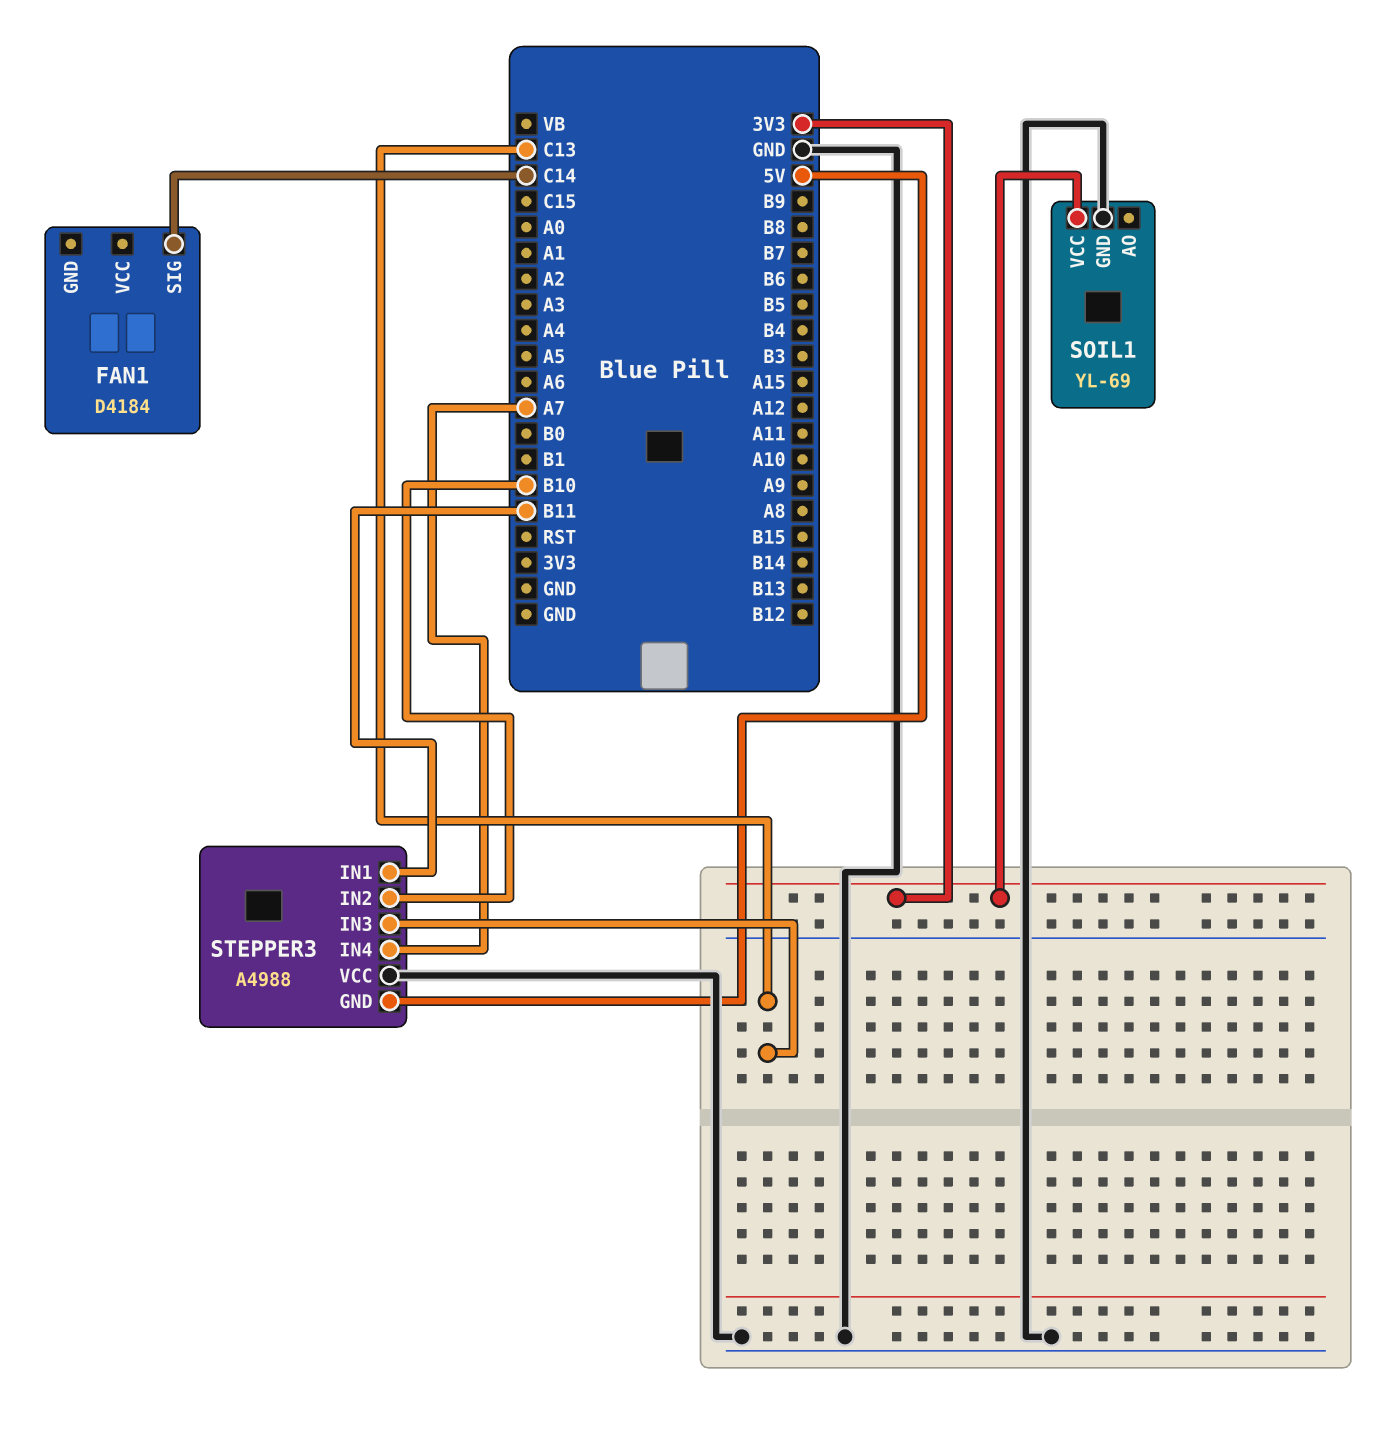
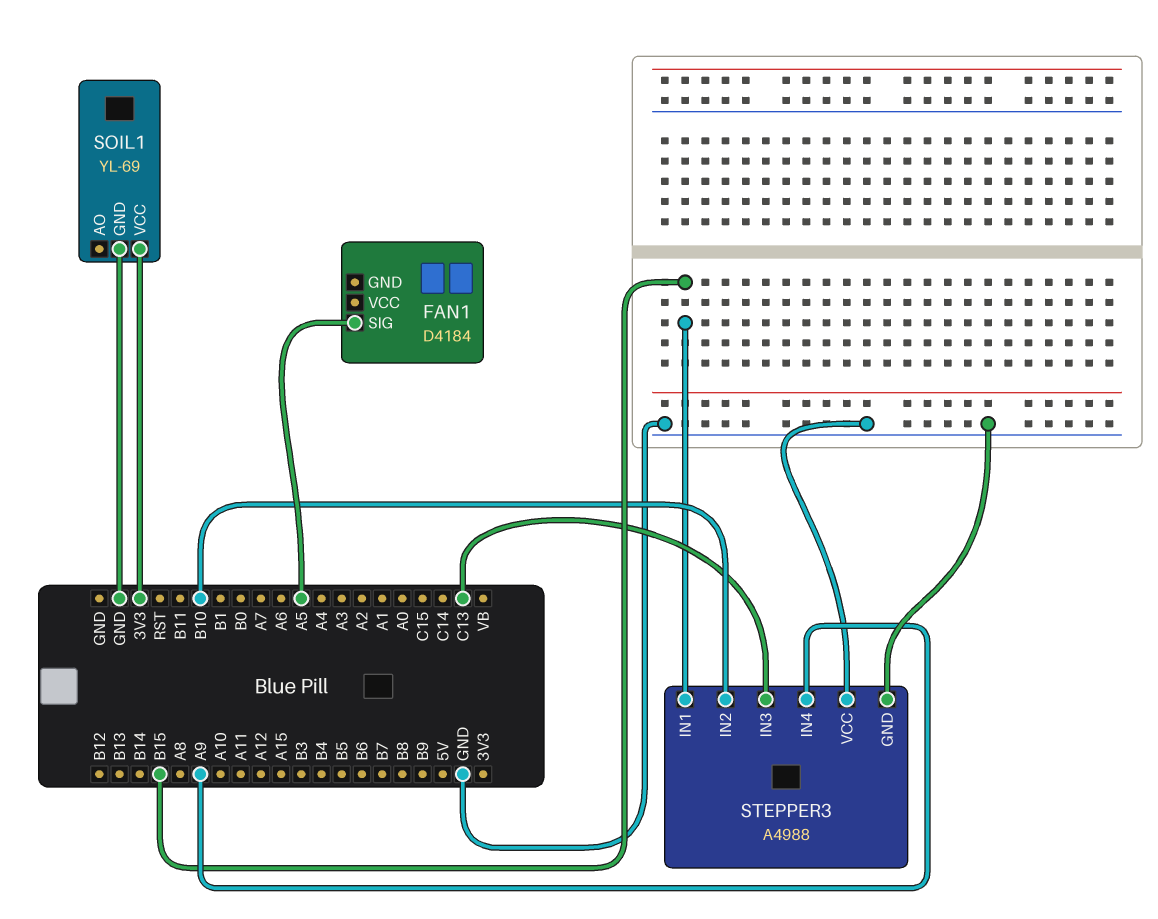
FAN1 pin SIG: C14 -> A5
STEPPER3 pin GND: 5V -> GND
STEPPER3 pin IN1: B11 -> B15
STEPPER3 pin IN4: A7 -> A9

